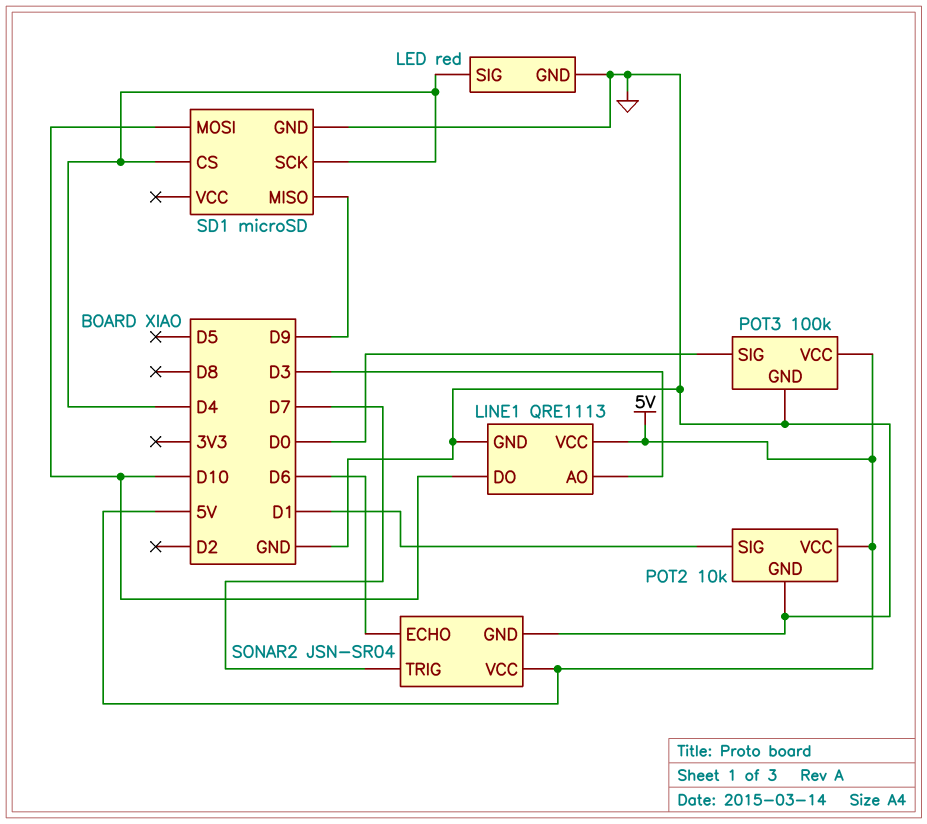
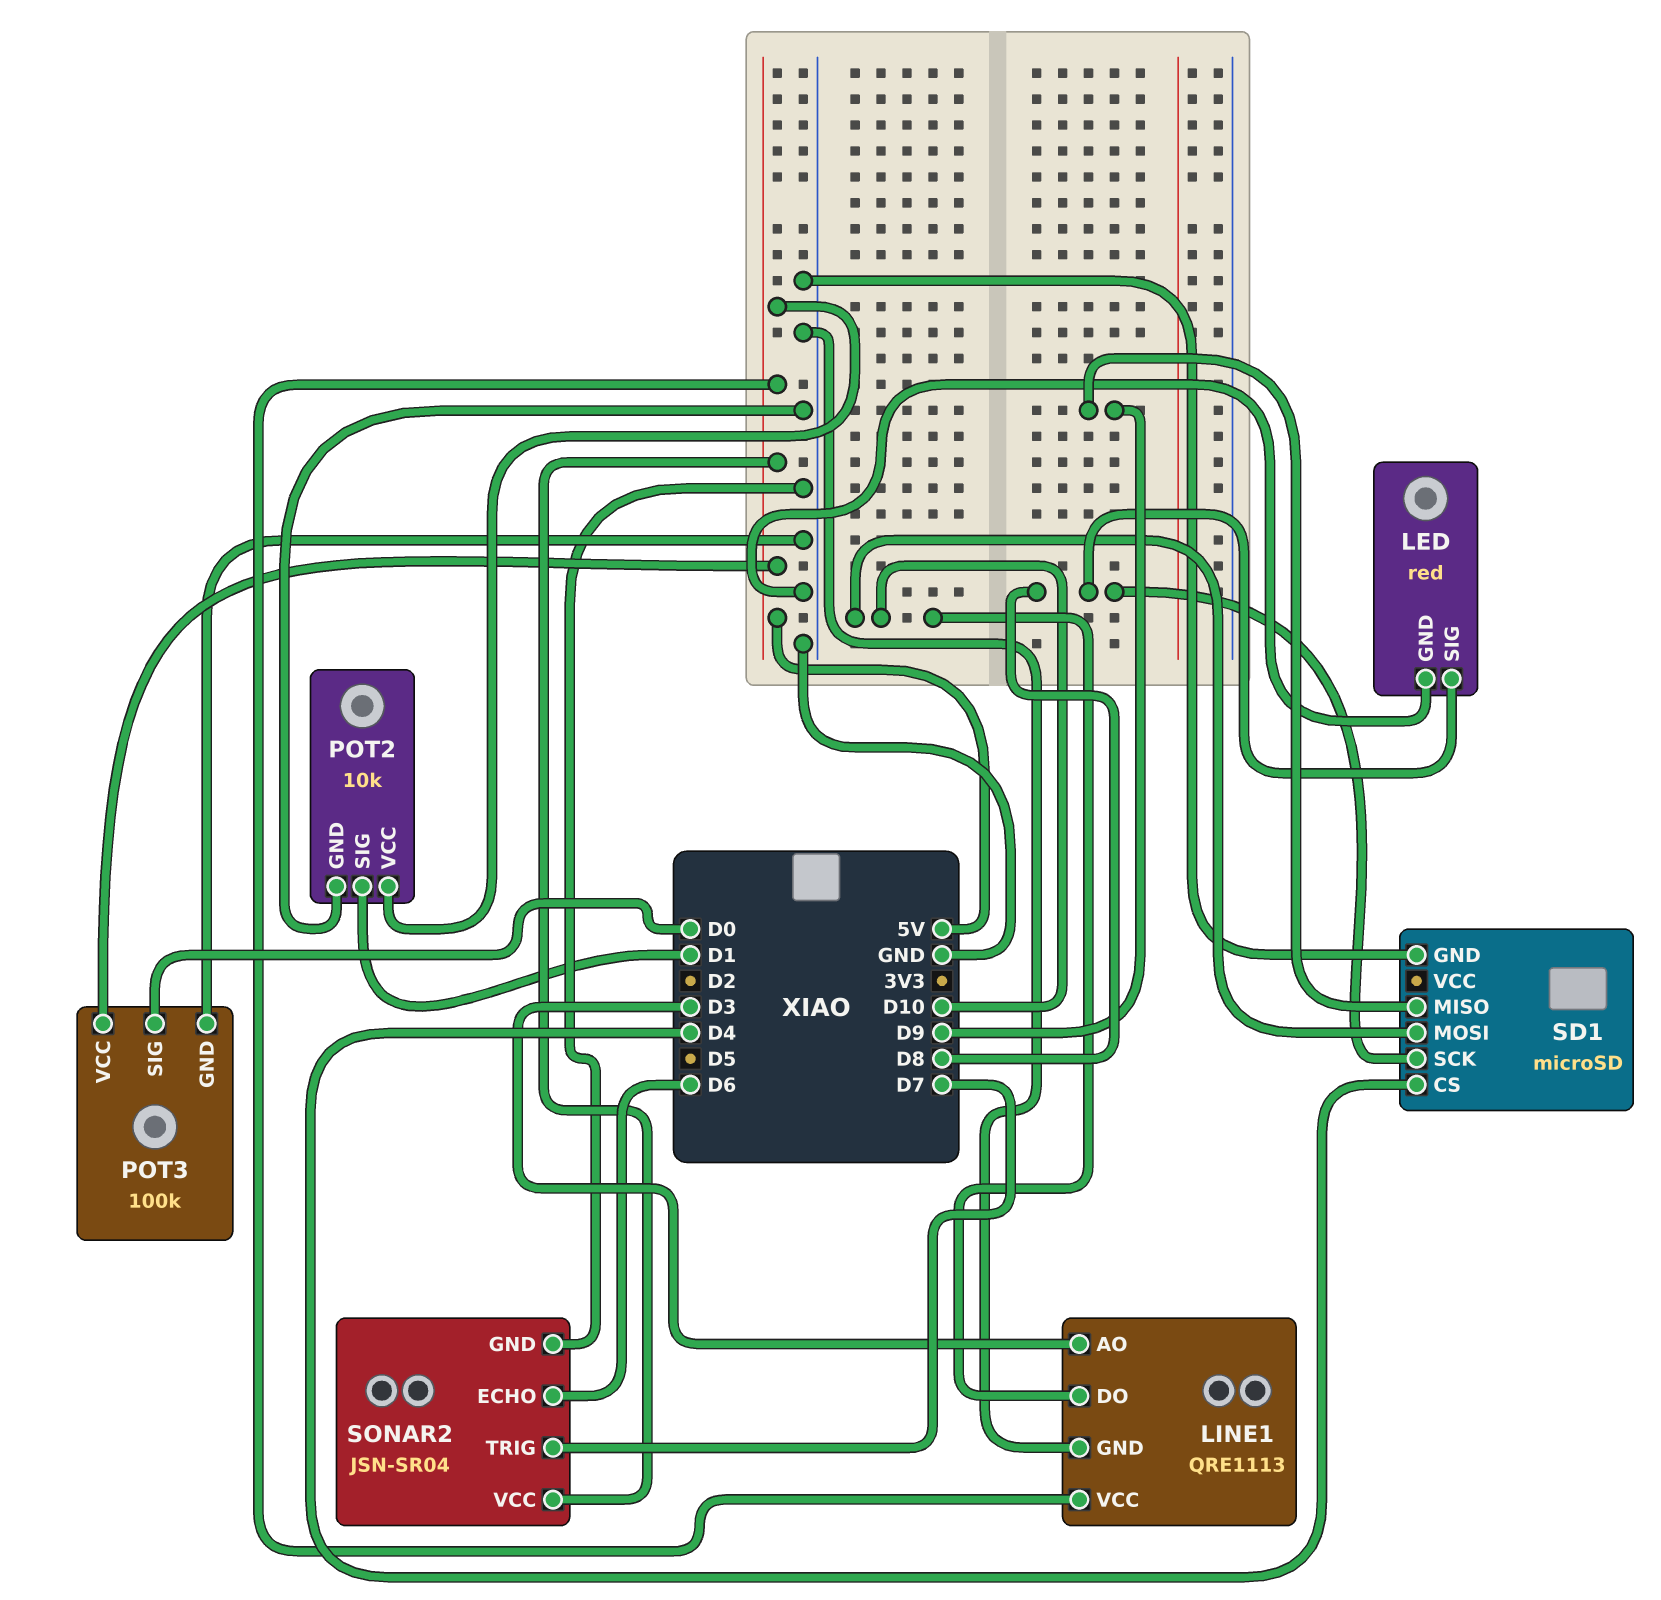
LED pin SIG: D4 -> D8
SD1 pin SCK: D4 -> D8

